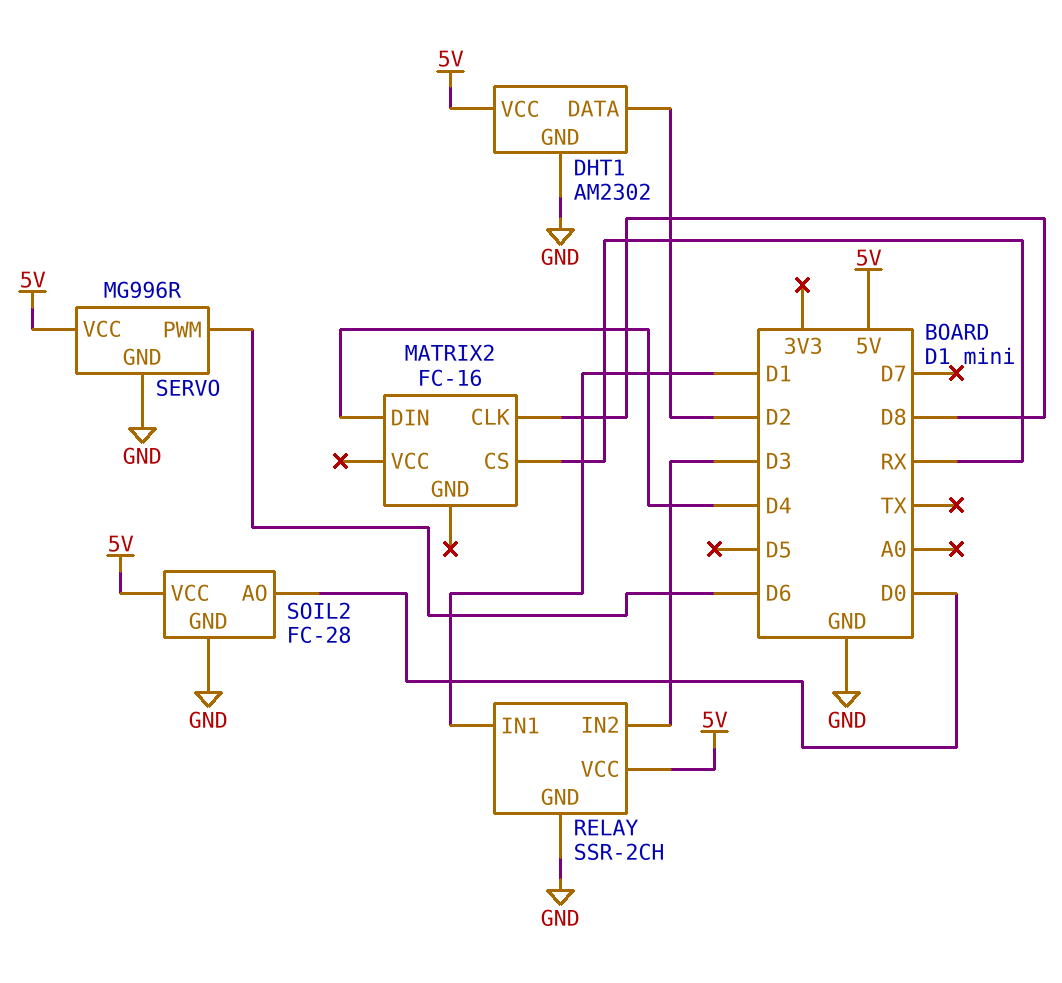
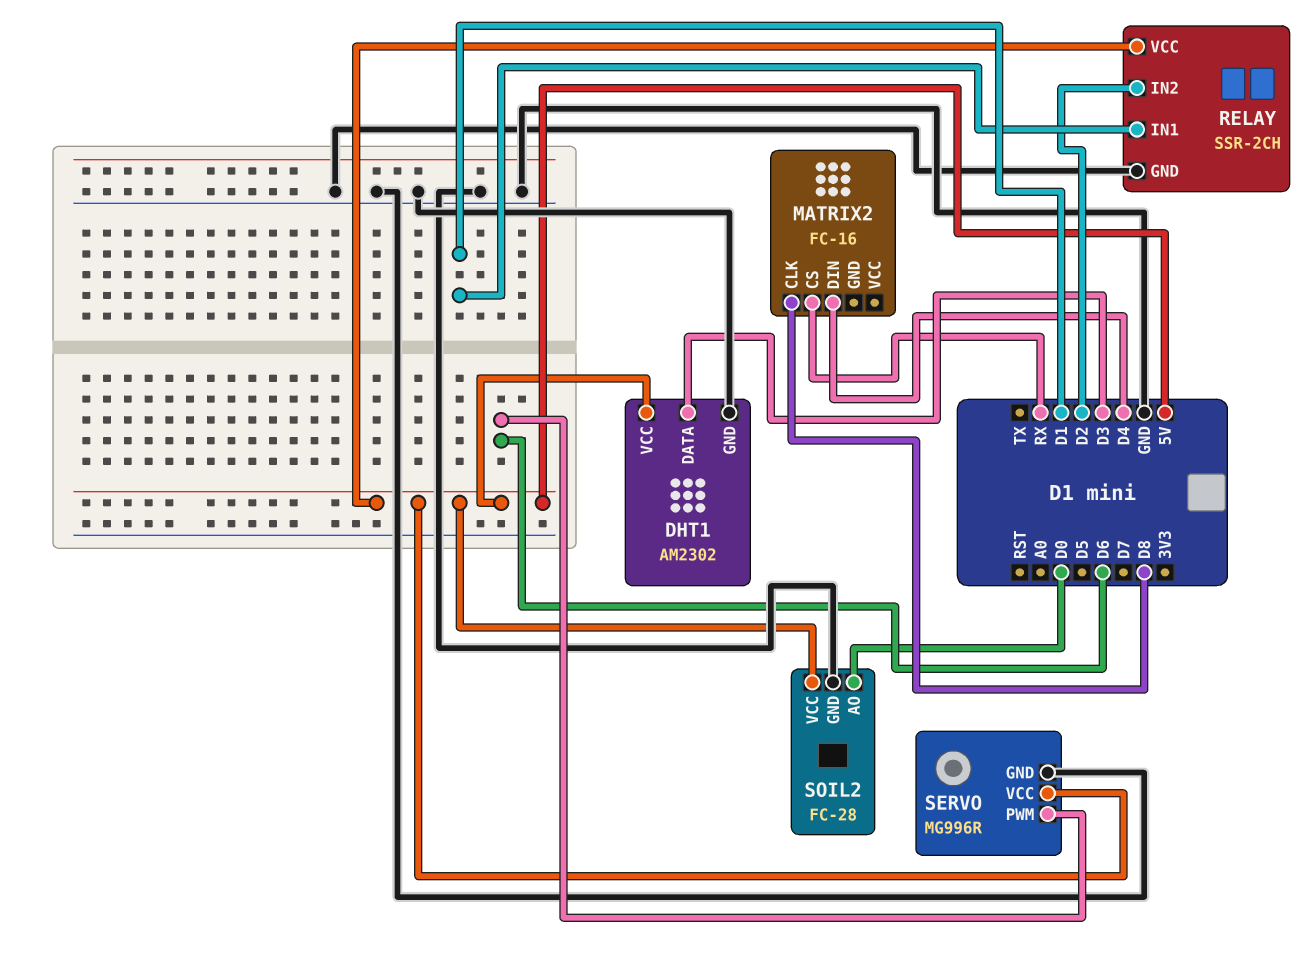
DHT1 pin DATA: D2 -> D3
RELAY pin IN2: D3 -> D2

